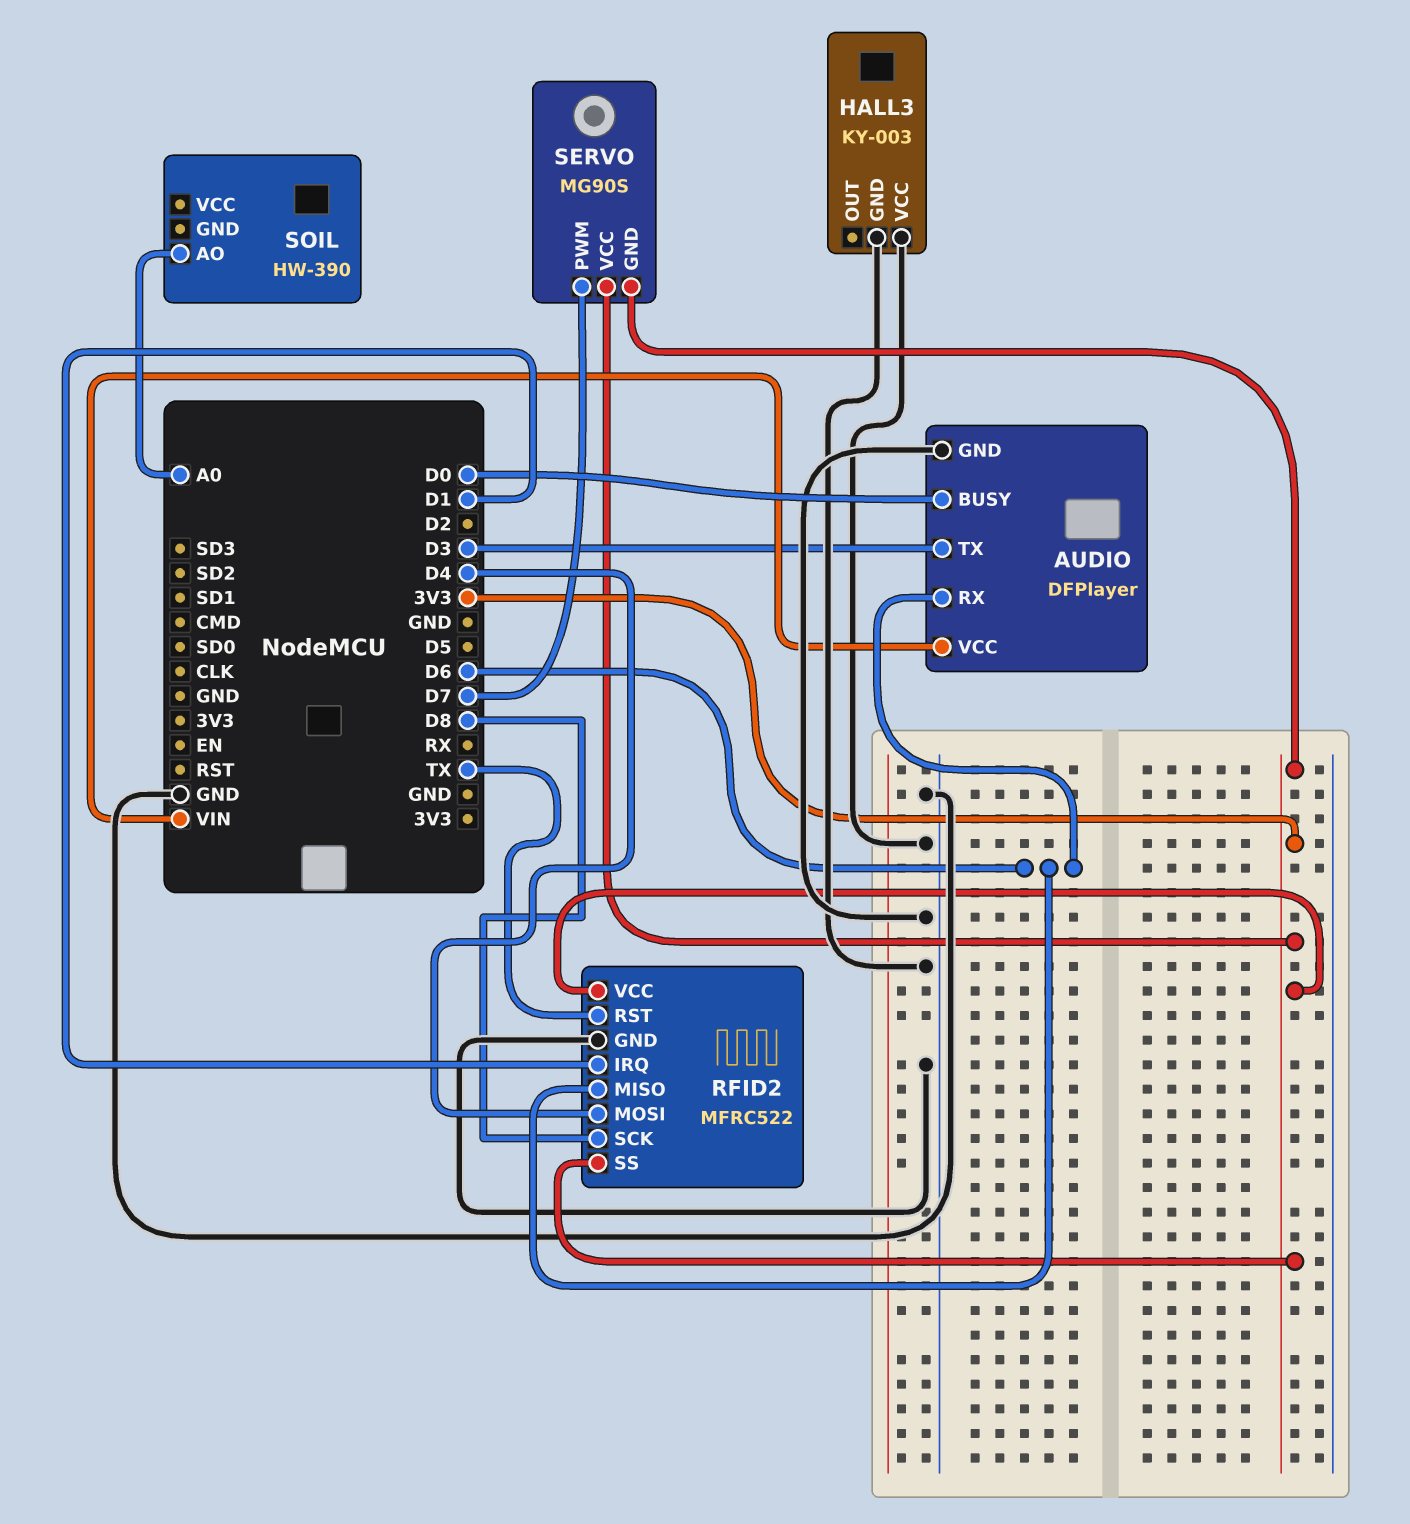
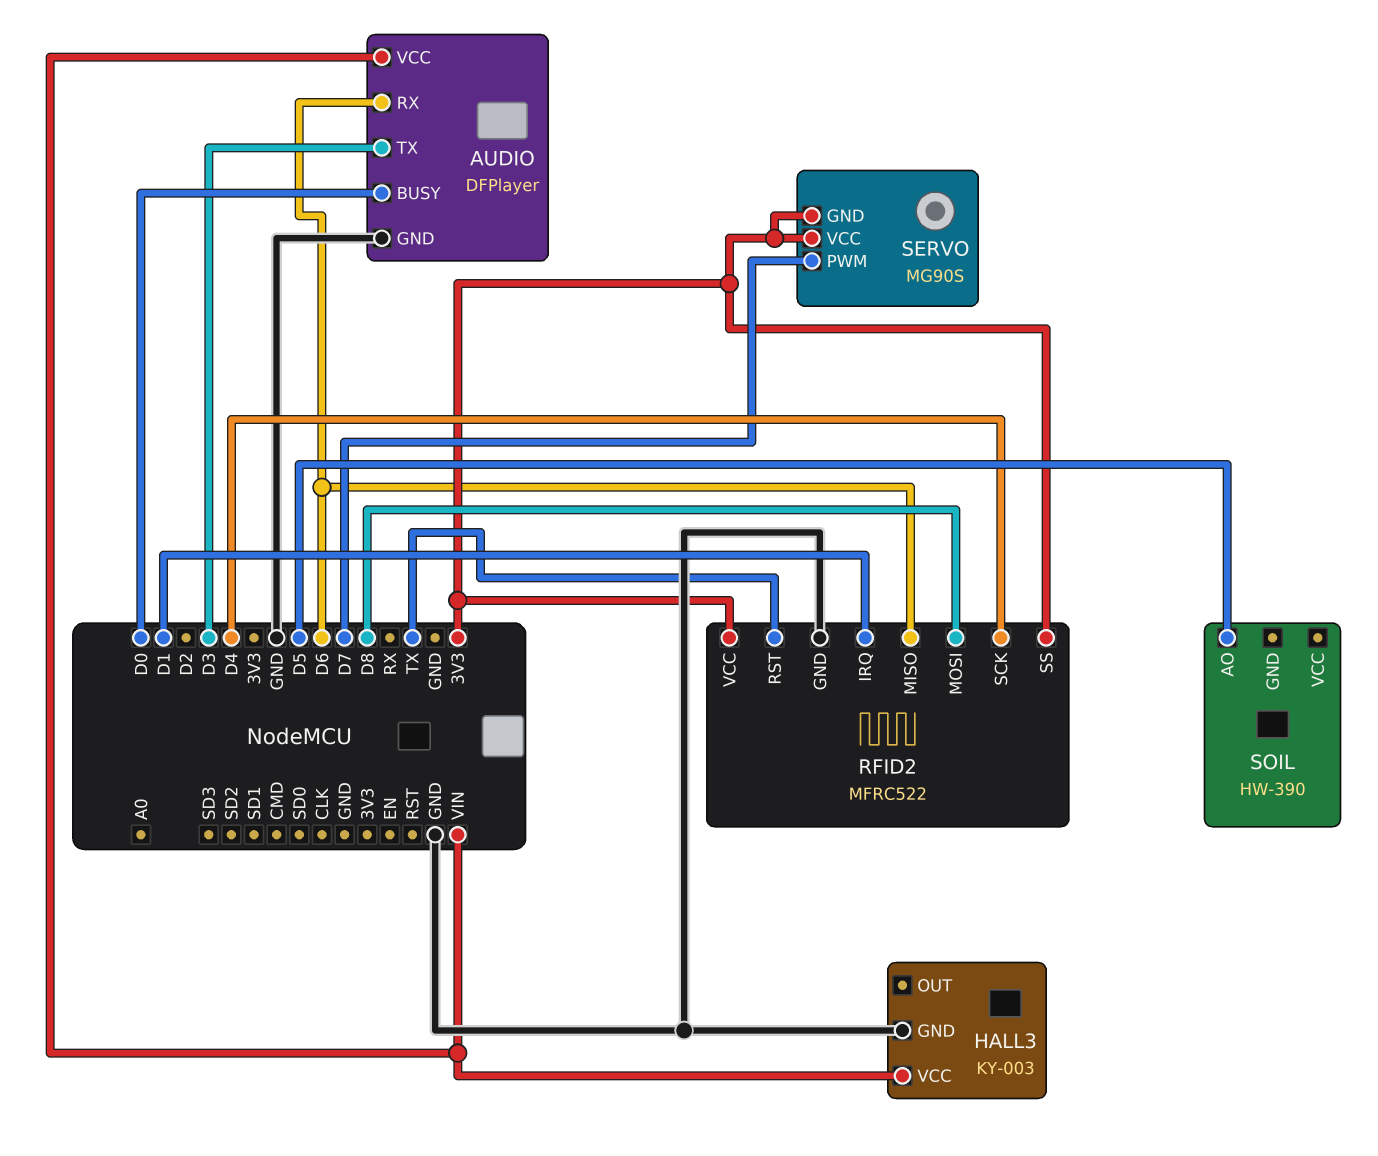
HALL3 pin VCC: GND -> VIN
RFID2 pin MOSI: D4 -> D8
RFID2 pin SCK: D8 -> D4
SOIL pin AO: A0 -> D5

